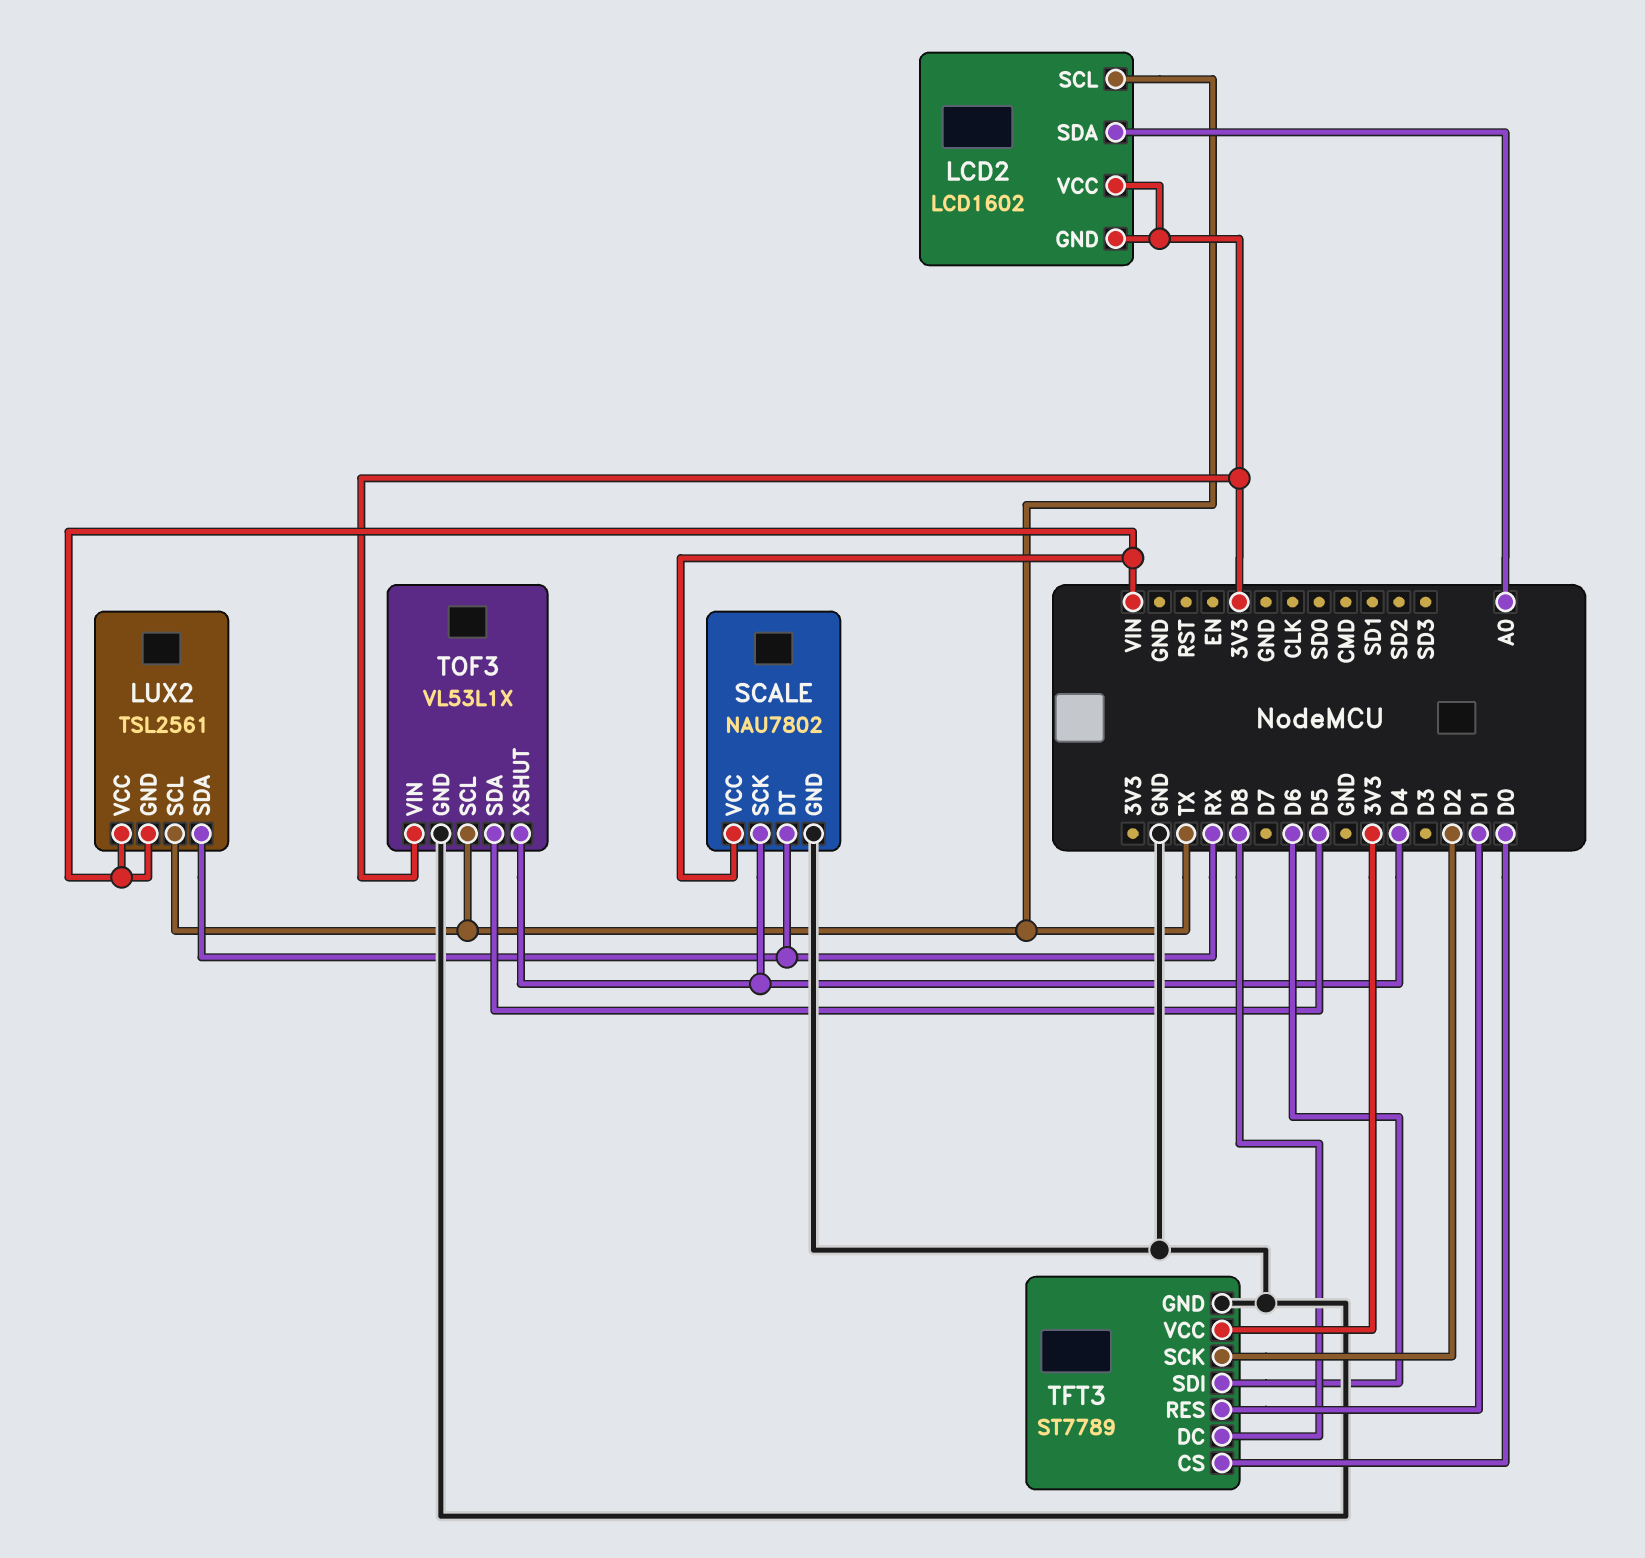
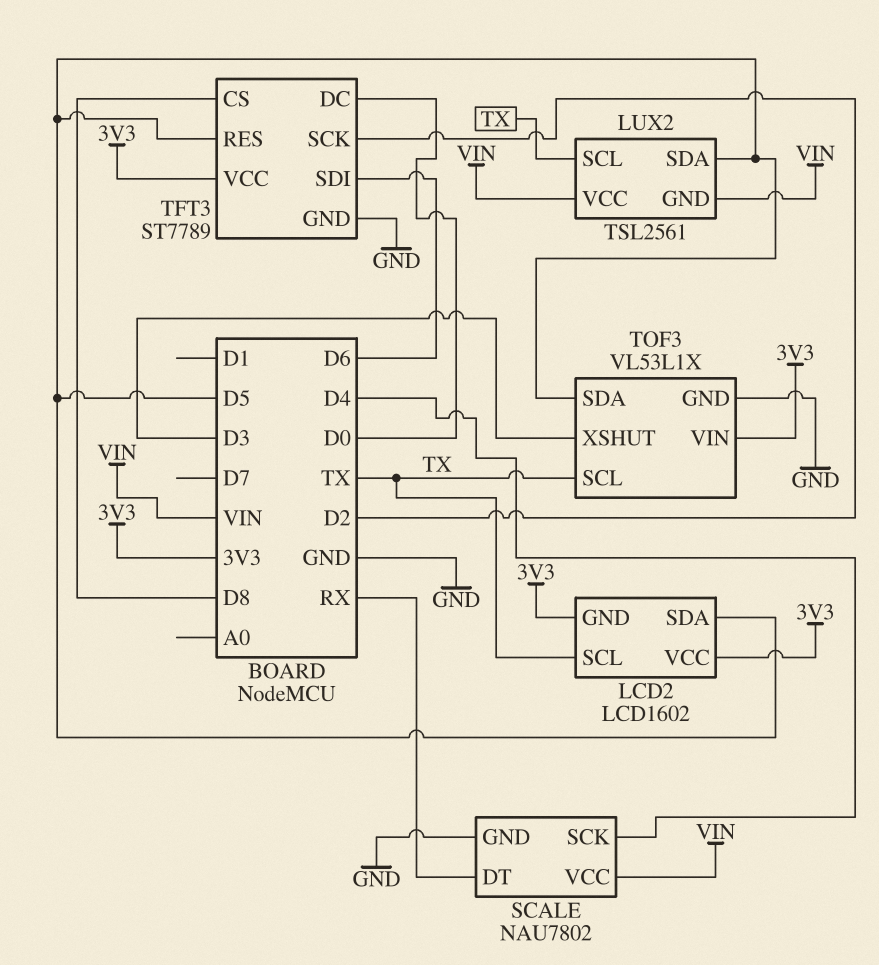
LCD2 pin SDA: A0 -> D5
LUX2 pin SDA: RX -> D5
TFT3 pin CS: D0 -> D8
TFT3 pin DC: D8 -> D0
TFT3 pin RES: D1 -> D5
TOF3 pin XSHUT: D4 -> D3

